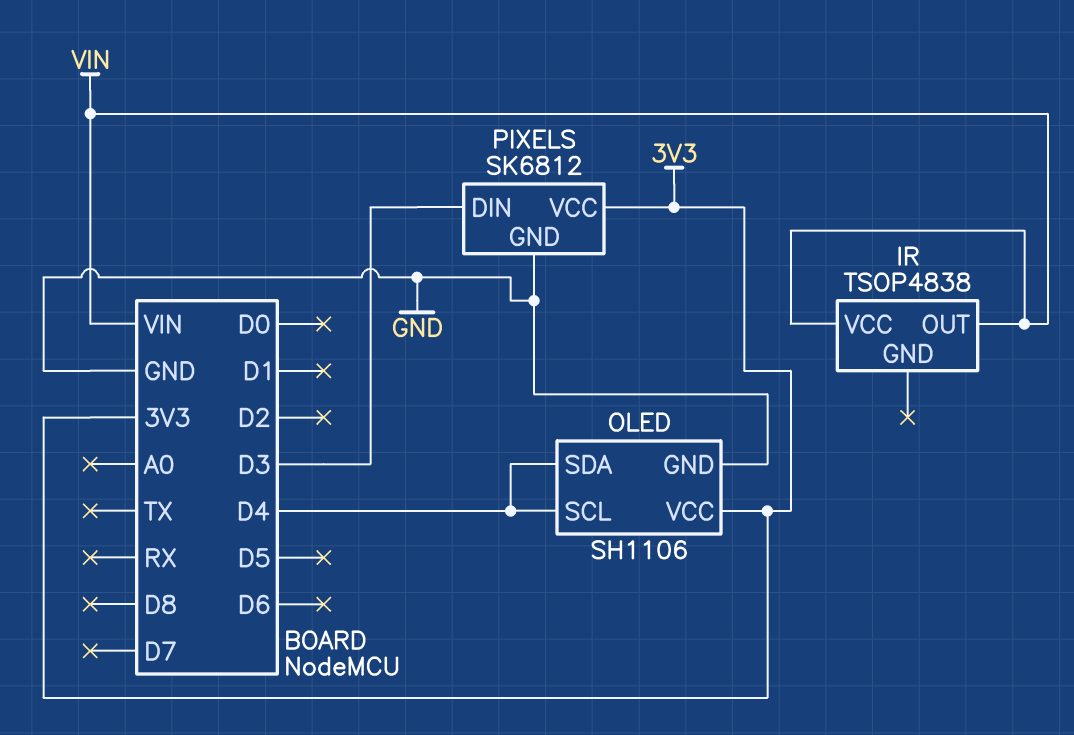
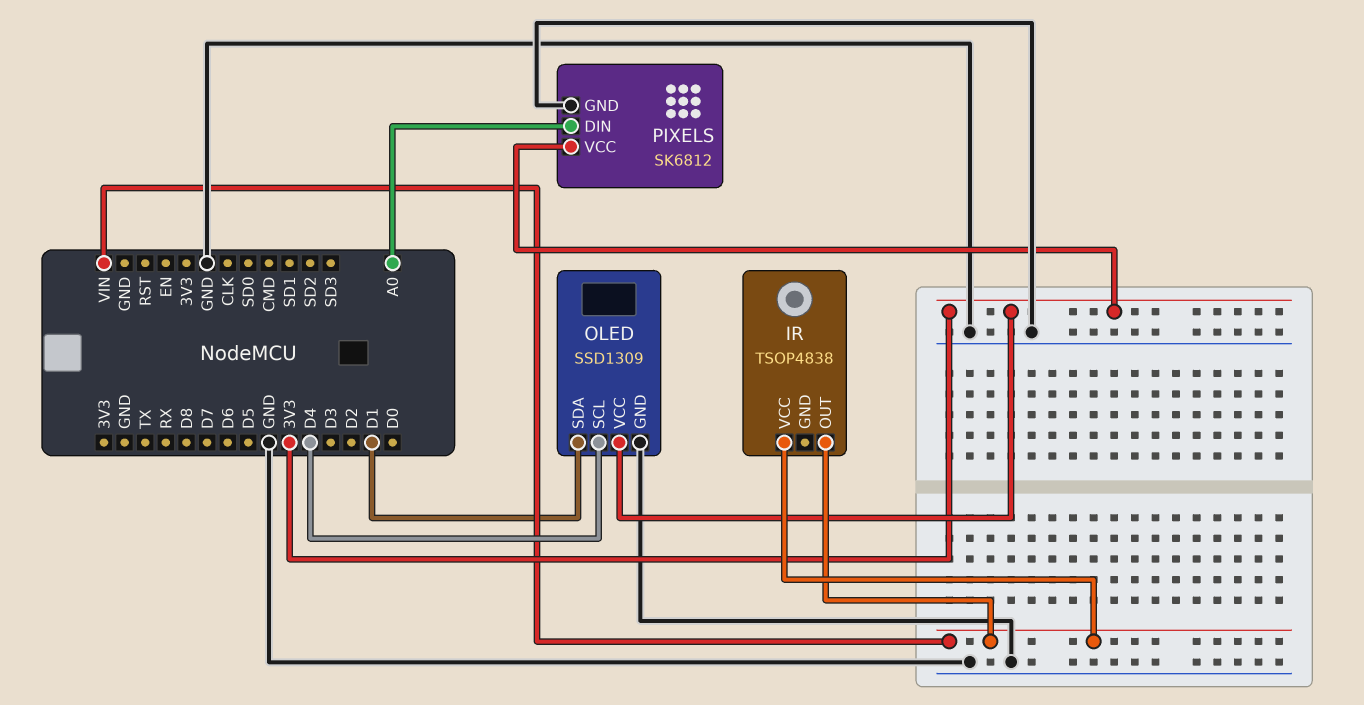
OLED: SH1106 -> SSD1309
OLED pin SDA: D4 -> D1
PIXELS pin DIN: D3 -> A0

